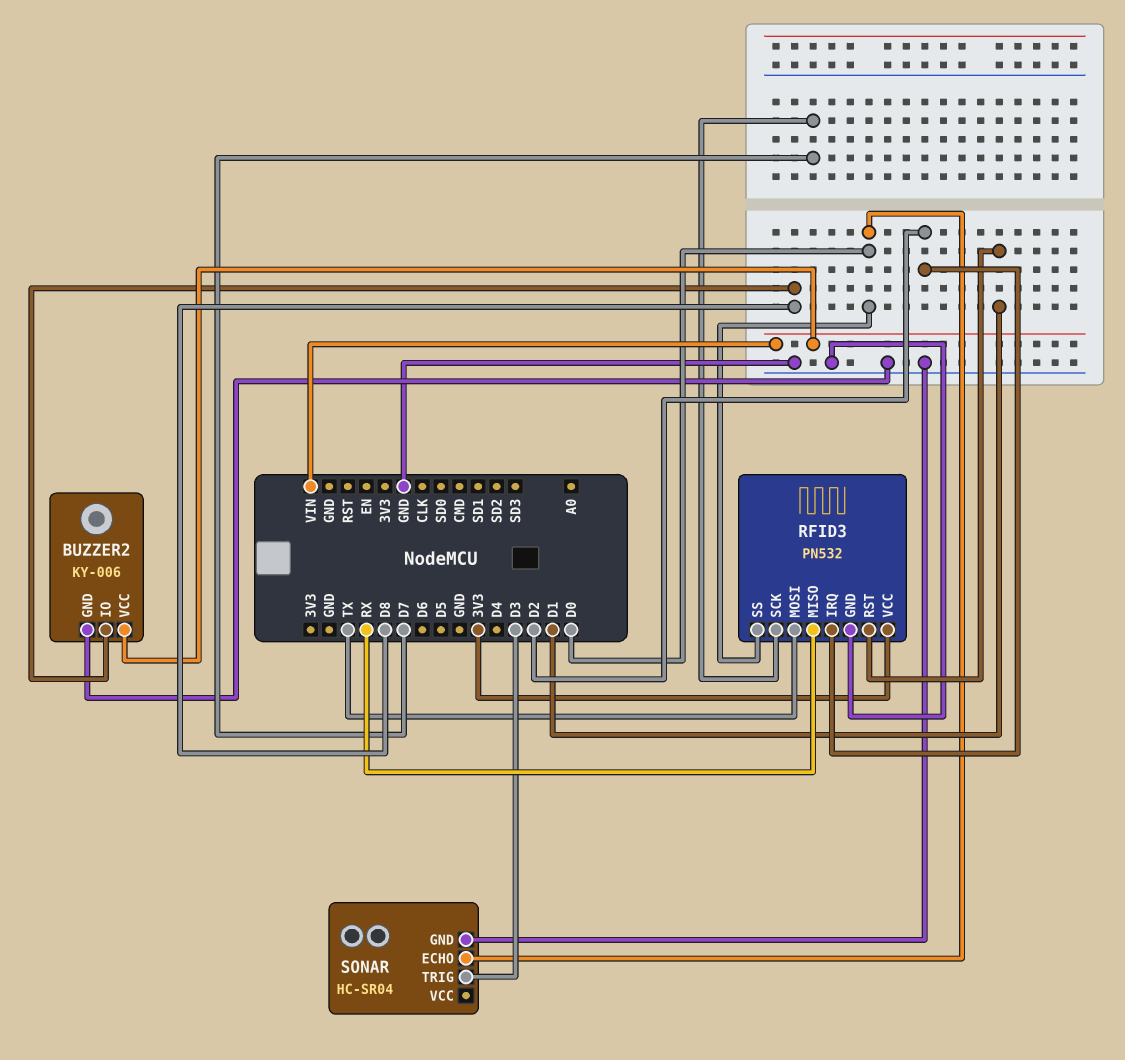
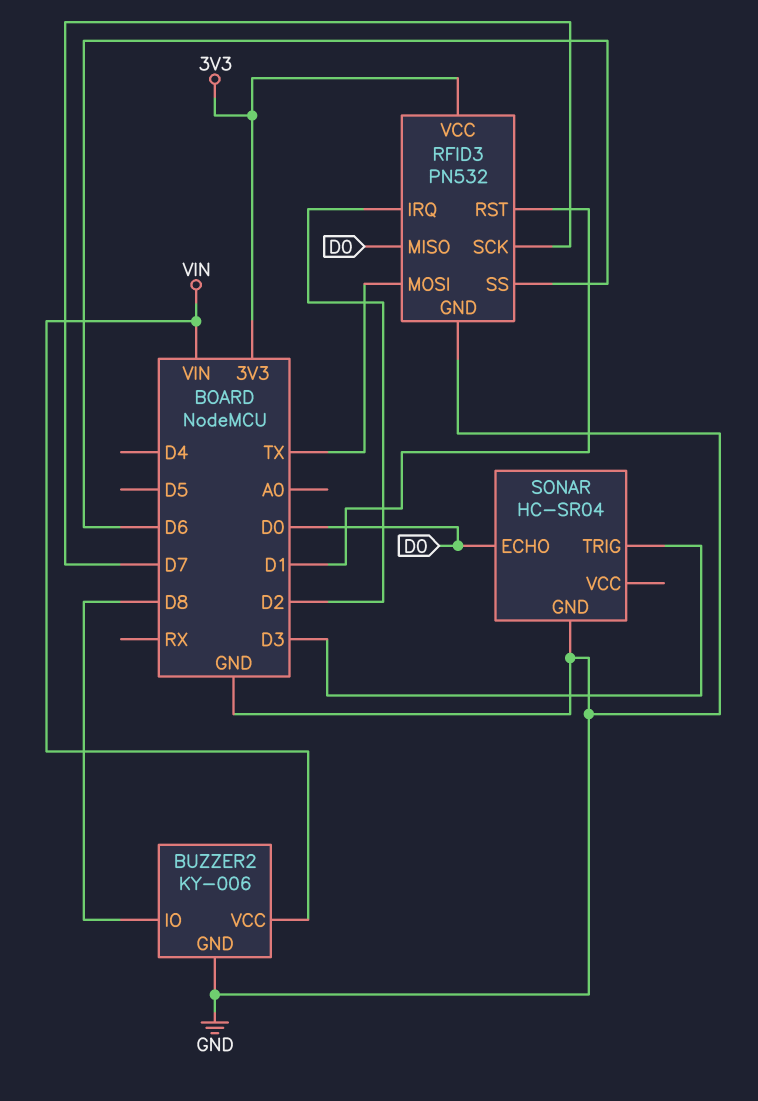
RFID3 pin MISO: RX -> D0
RFID3 pin SS: D0 -> D6

